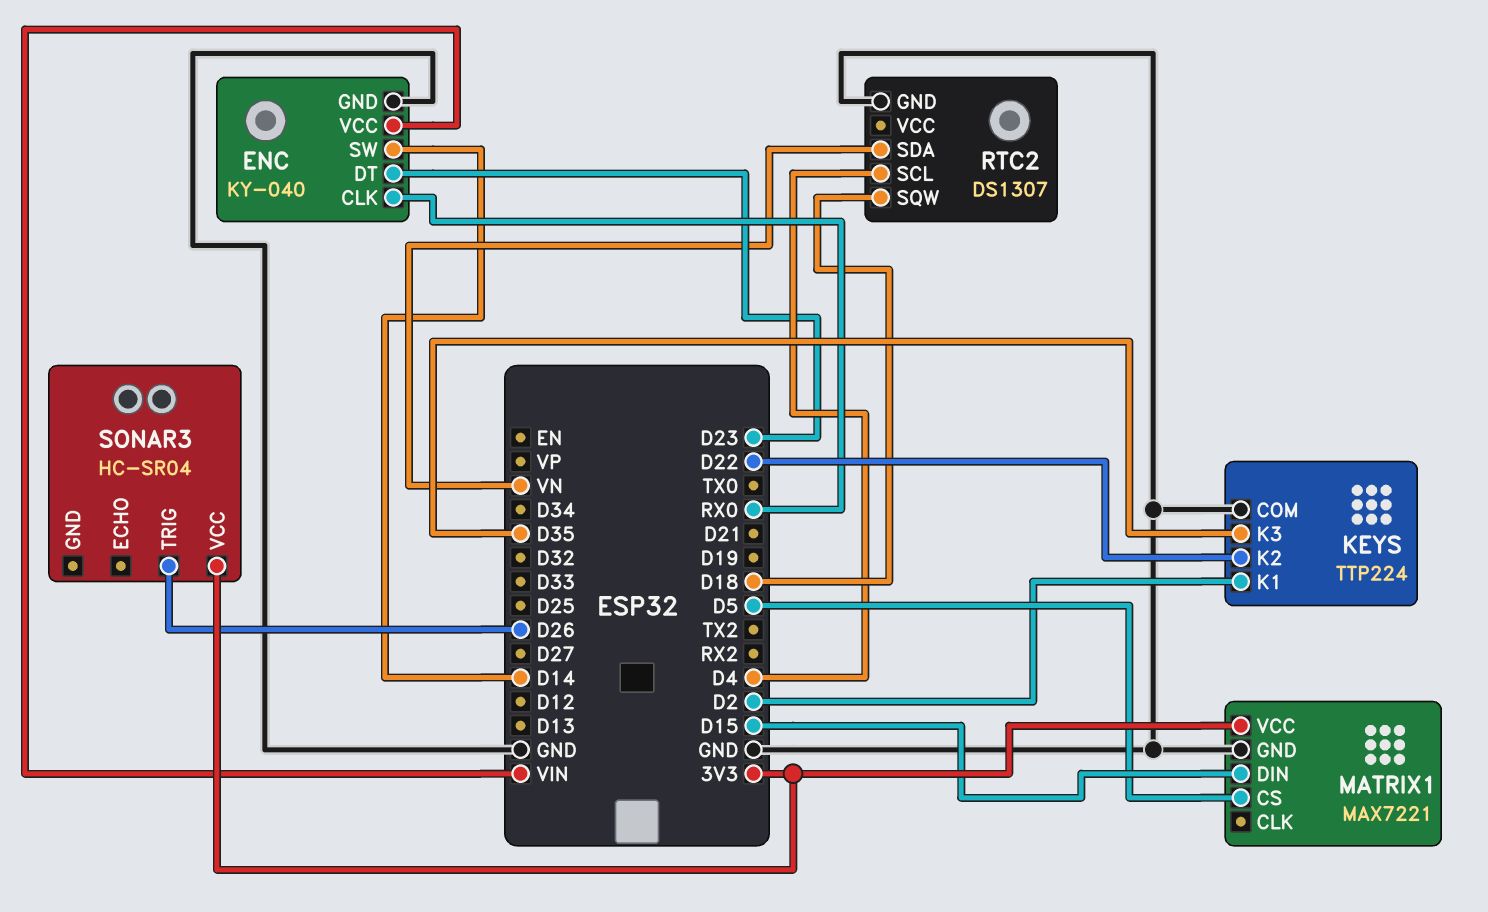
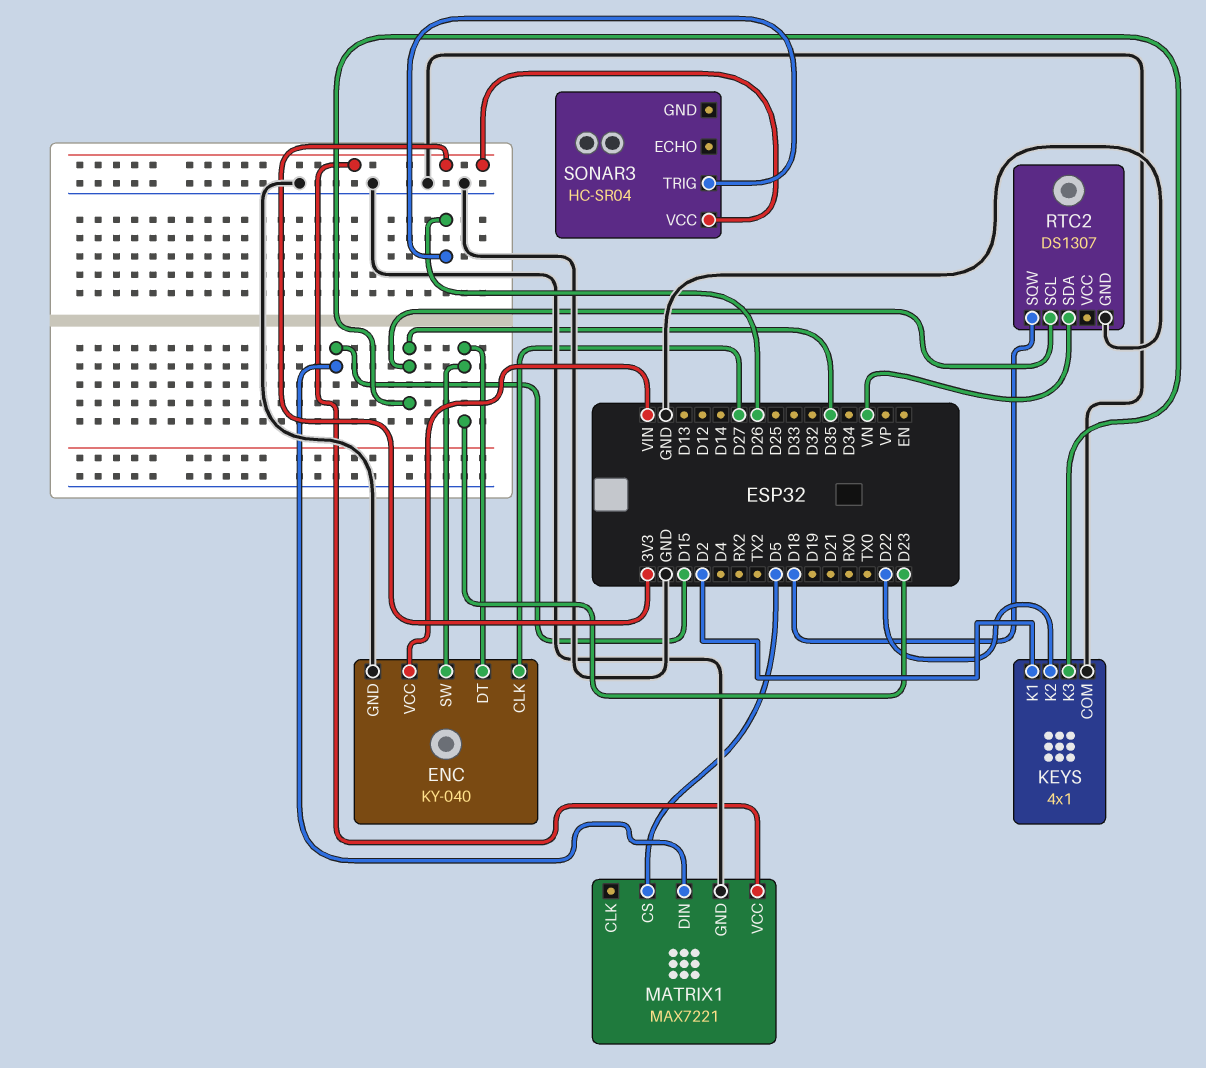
ENC pin CLK: RX0 -> D27
ENC pin SW: D14 -> D23
KEYS: TTP224 -> 4x1
RTC2 pin SCL: D4 -> D35

